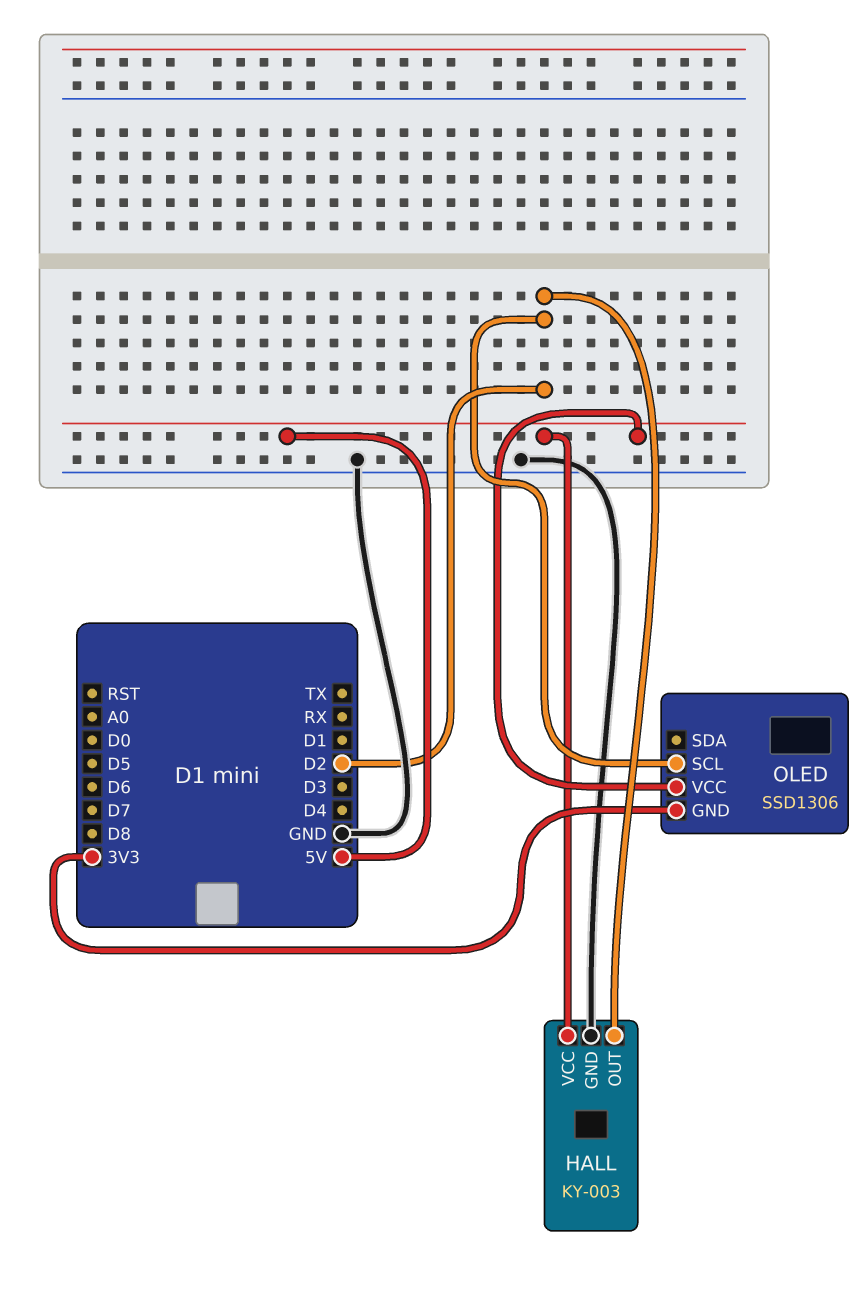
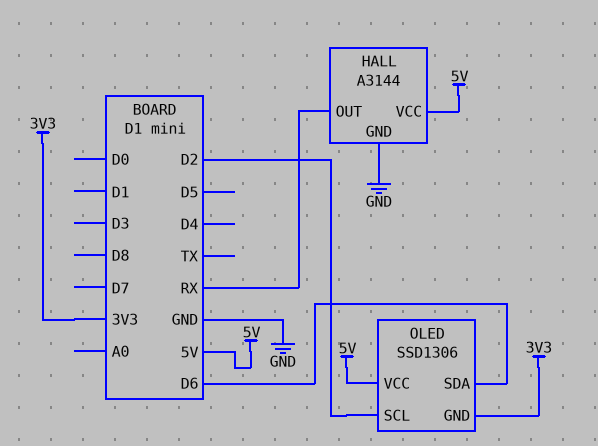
HALL: KY-003 -> A3144
HALL pin OUT: D2 -> RX
OLED pin SDA: none -> D6

